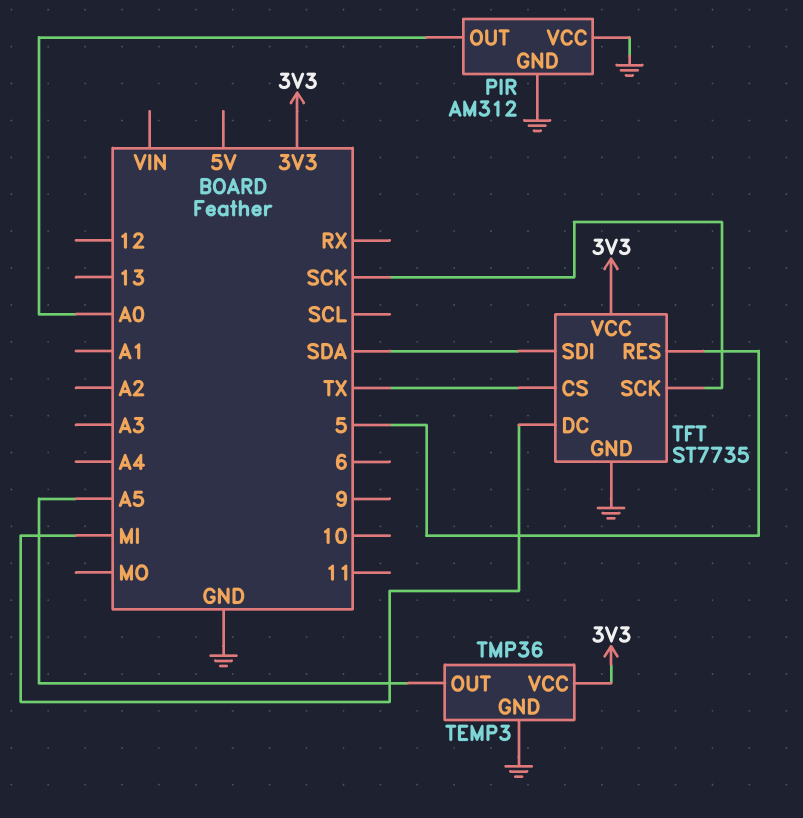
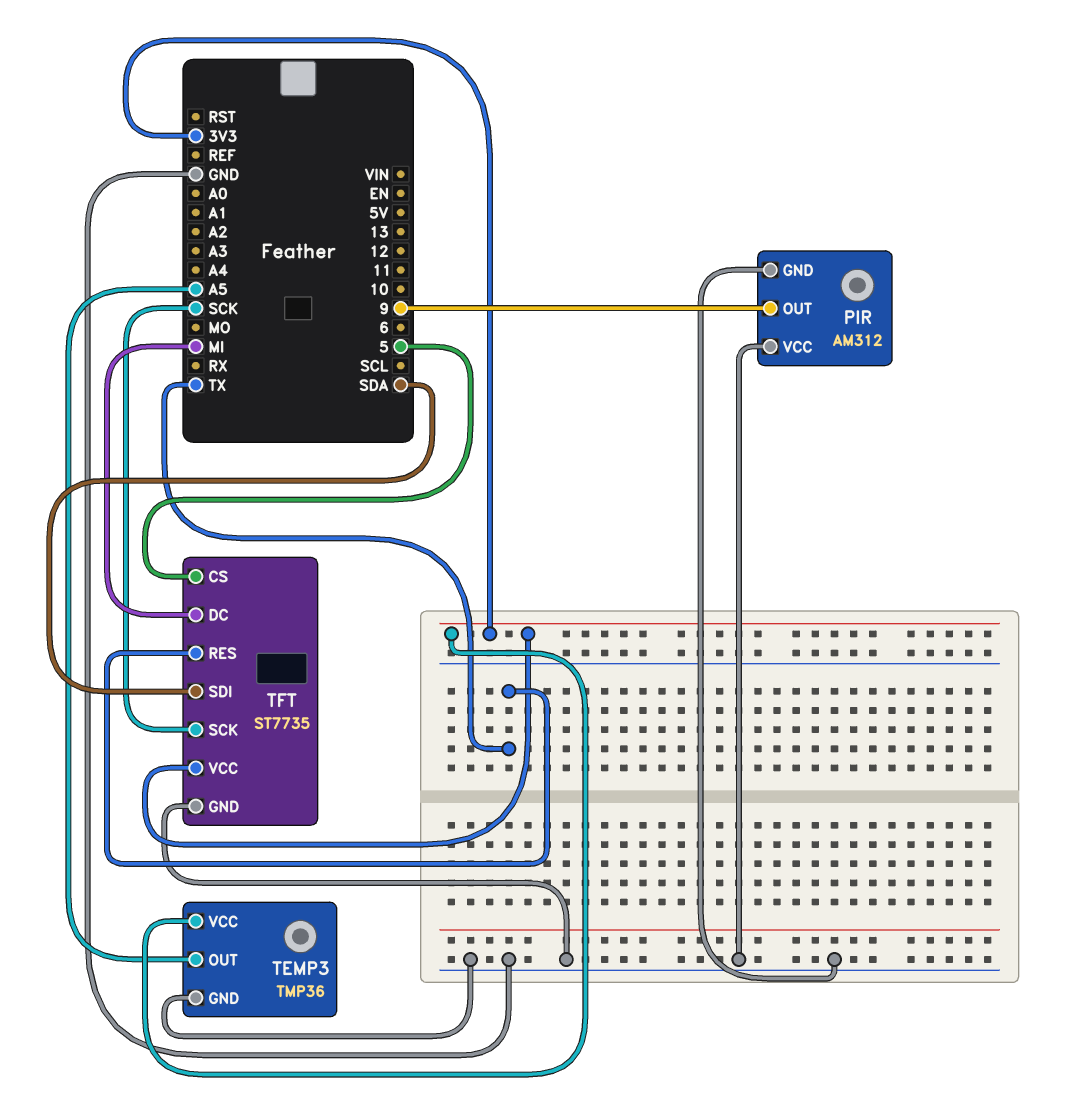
PIR pin OUT: A0 -> 9
TFT pin CS: TX -> 5
TFT pin RES: 5 -> TX

